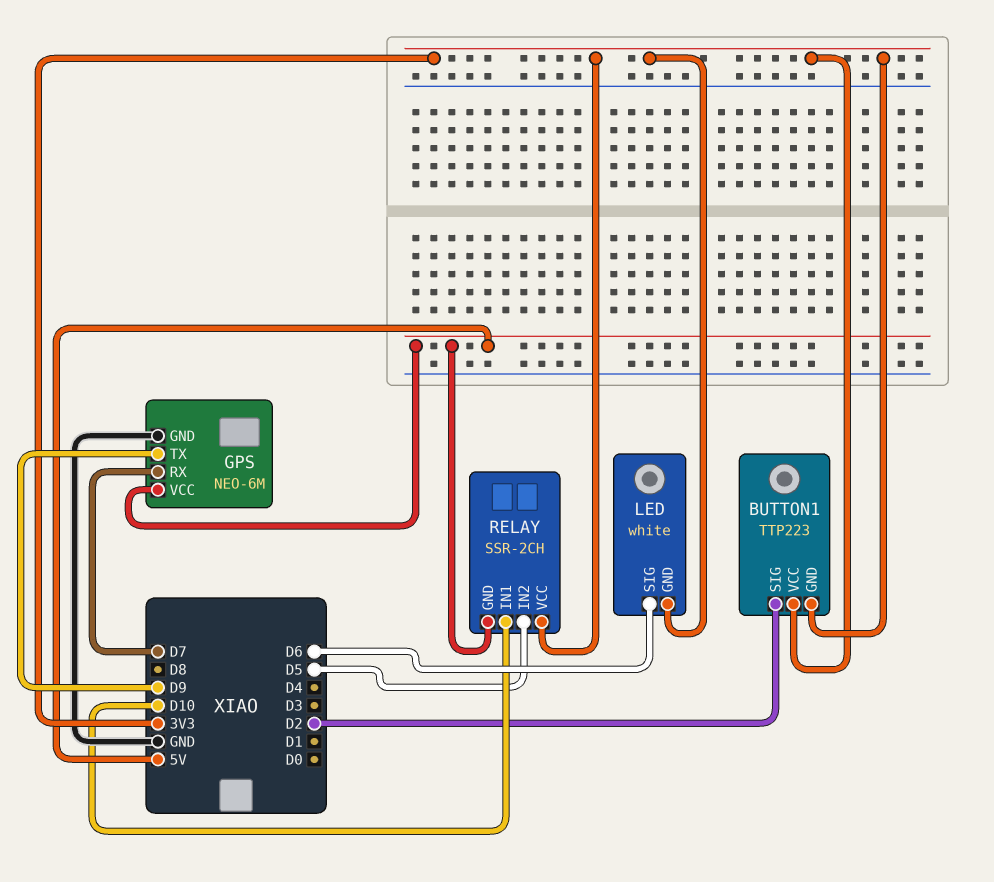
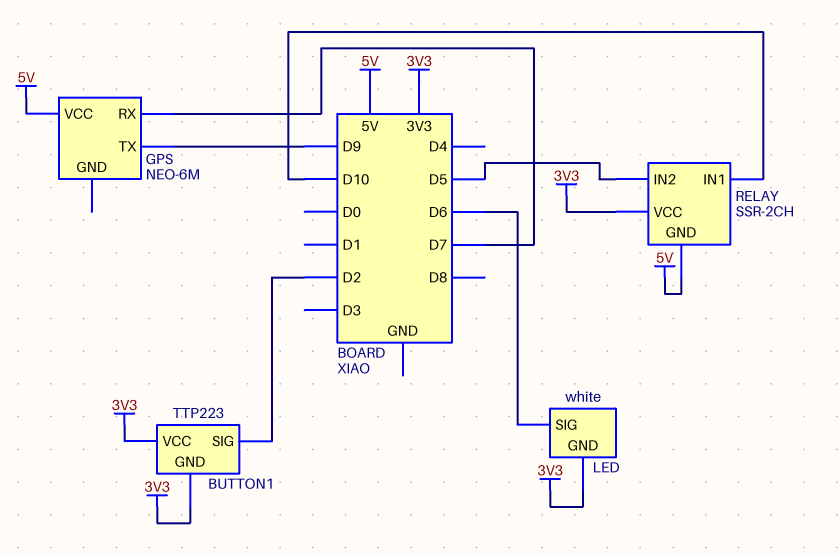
GPS pin GND: GND -> none

